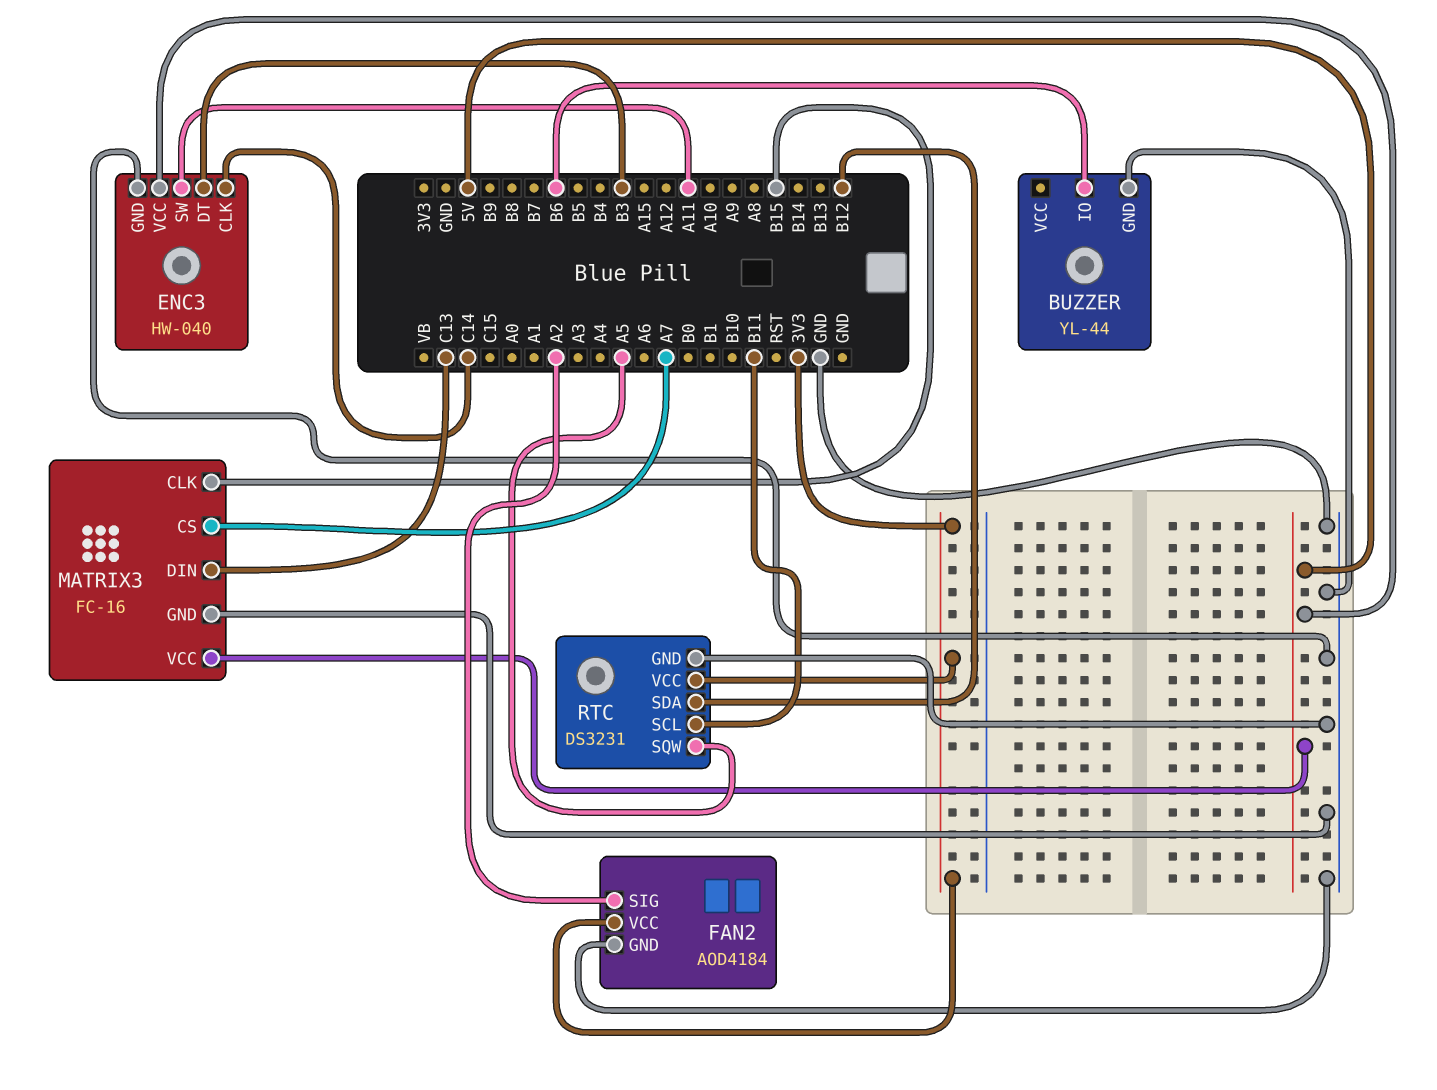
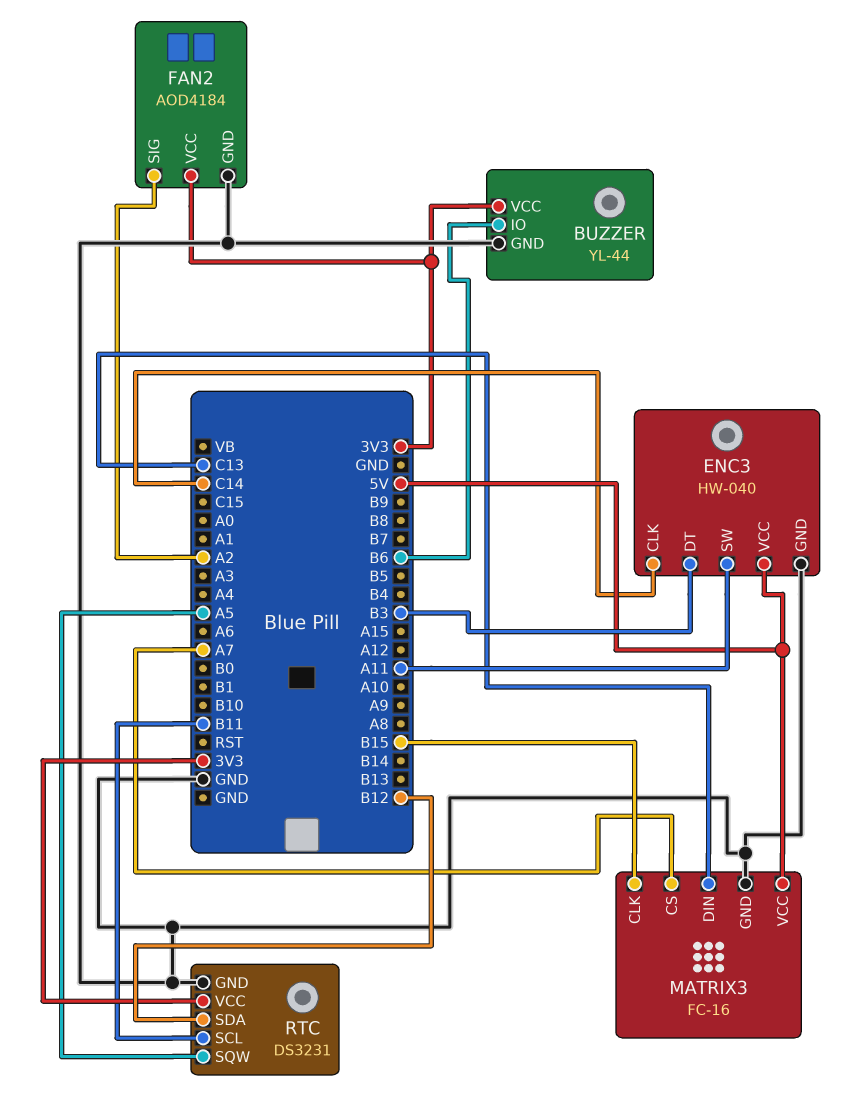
BUZZER pin VCC: none -> 3V3

